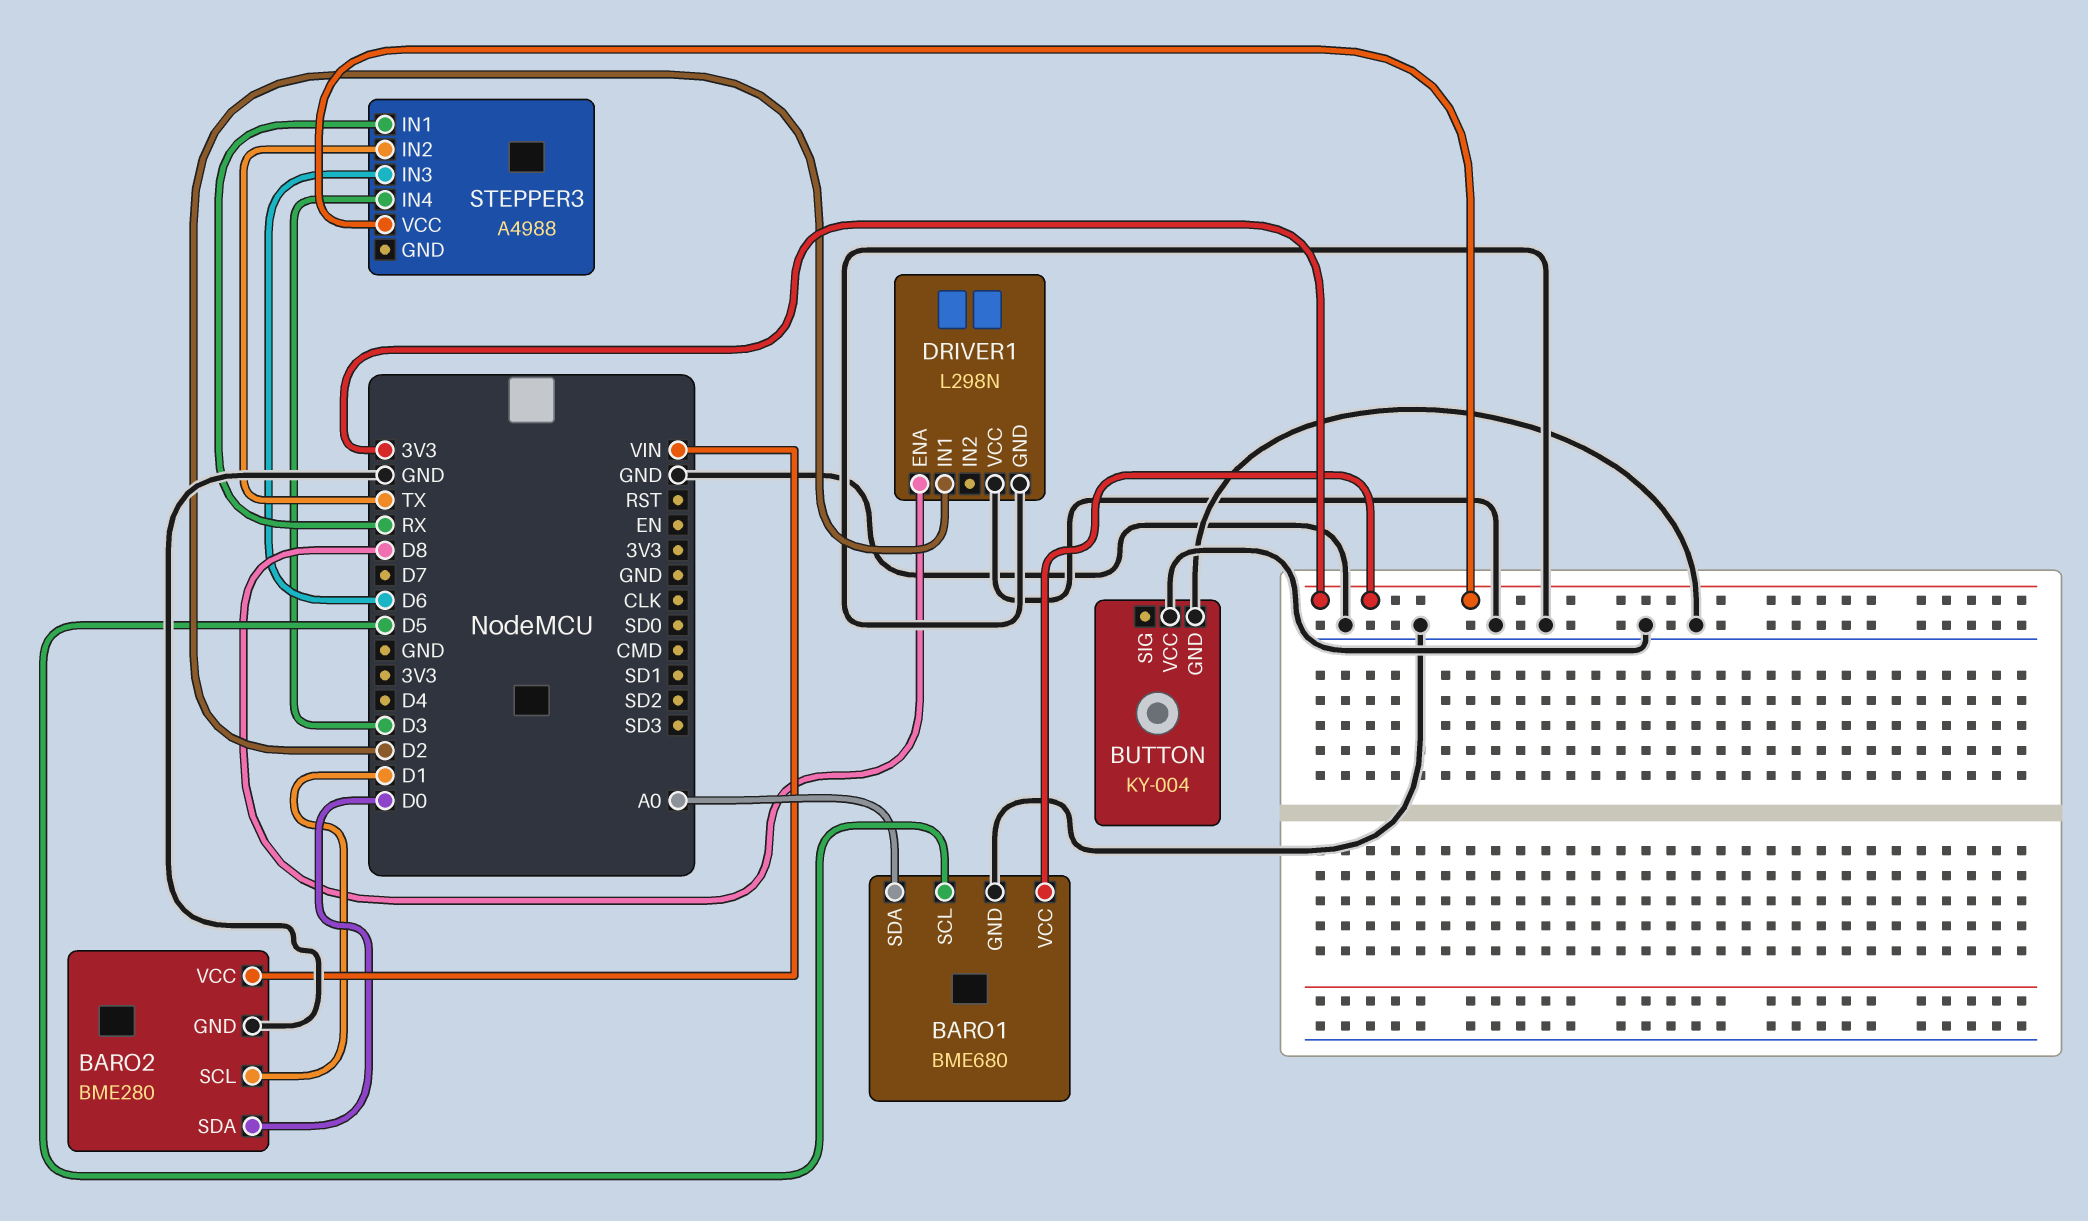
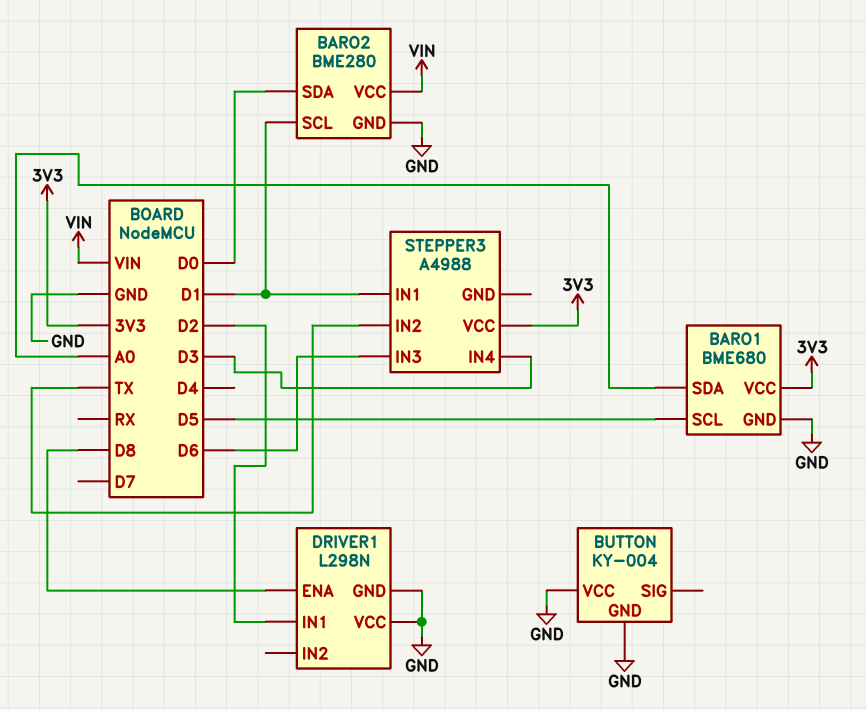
STEPPER3 pin IN1: RX -> D1

